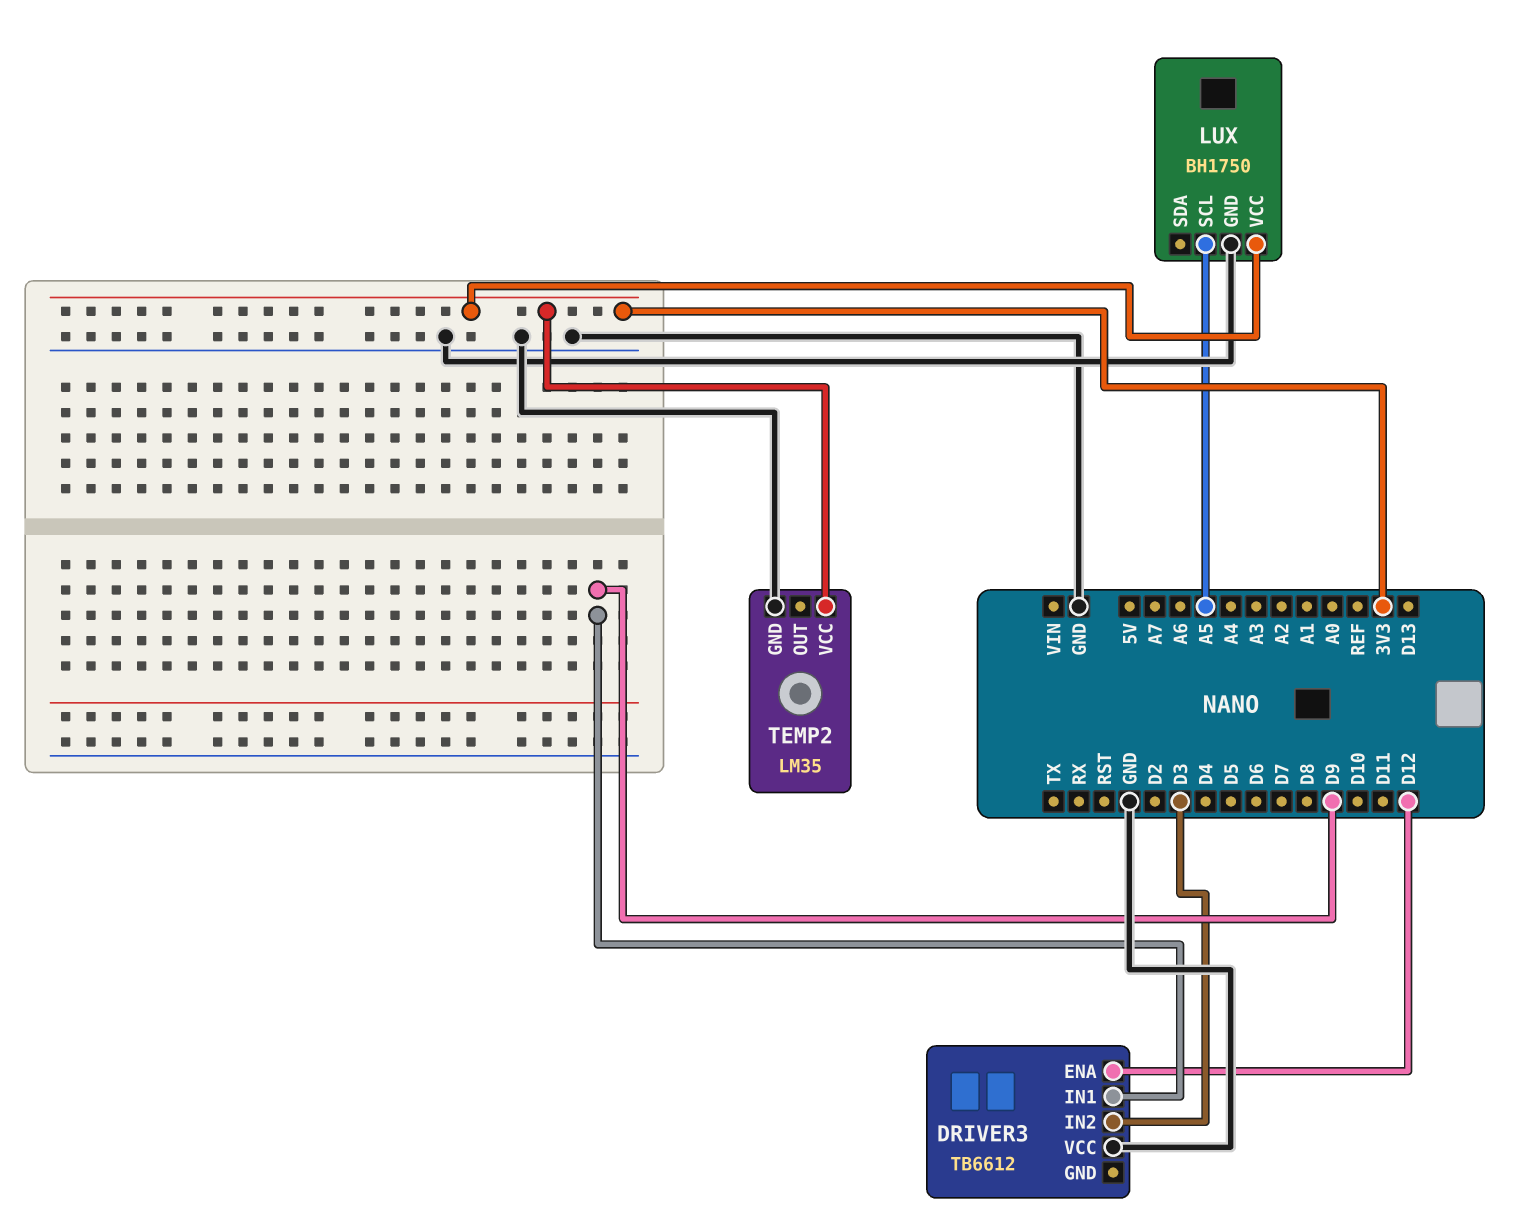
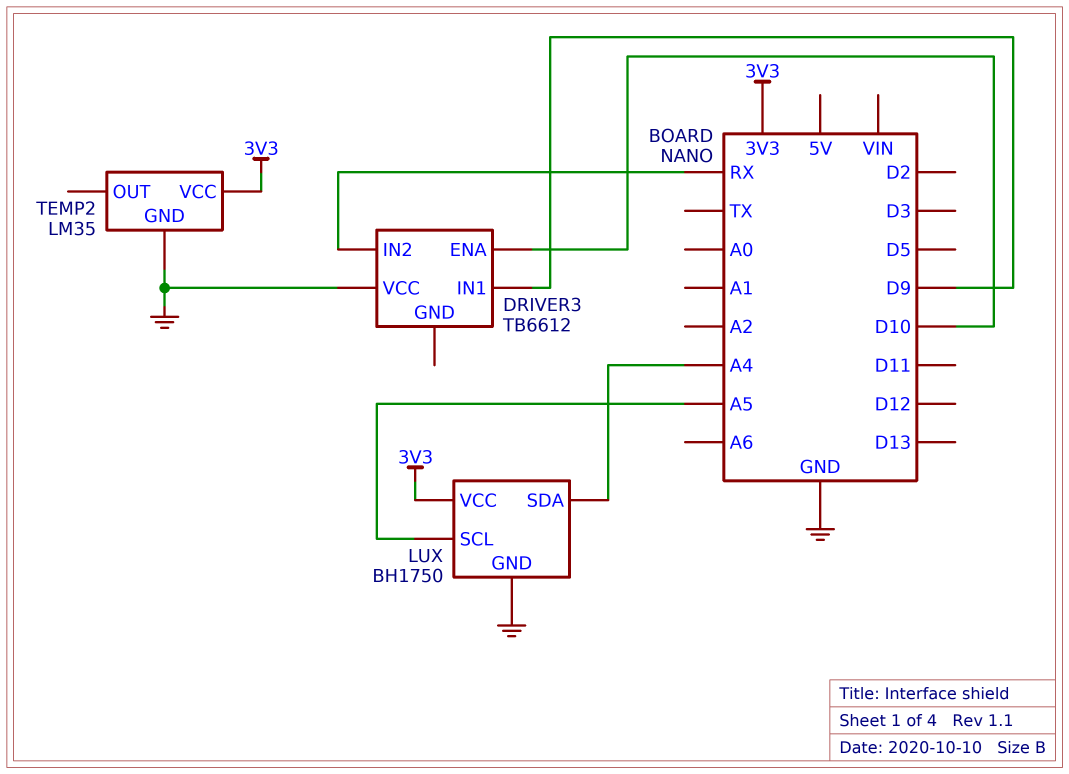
DRIVER3 pin ENA: D12 -> D10
DRIVER3 pin IN2: D3 -> RX
LUX pin SDA: none -> A4

